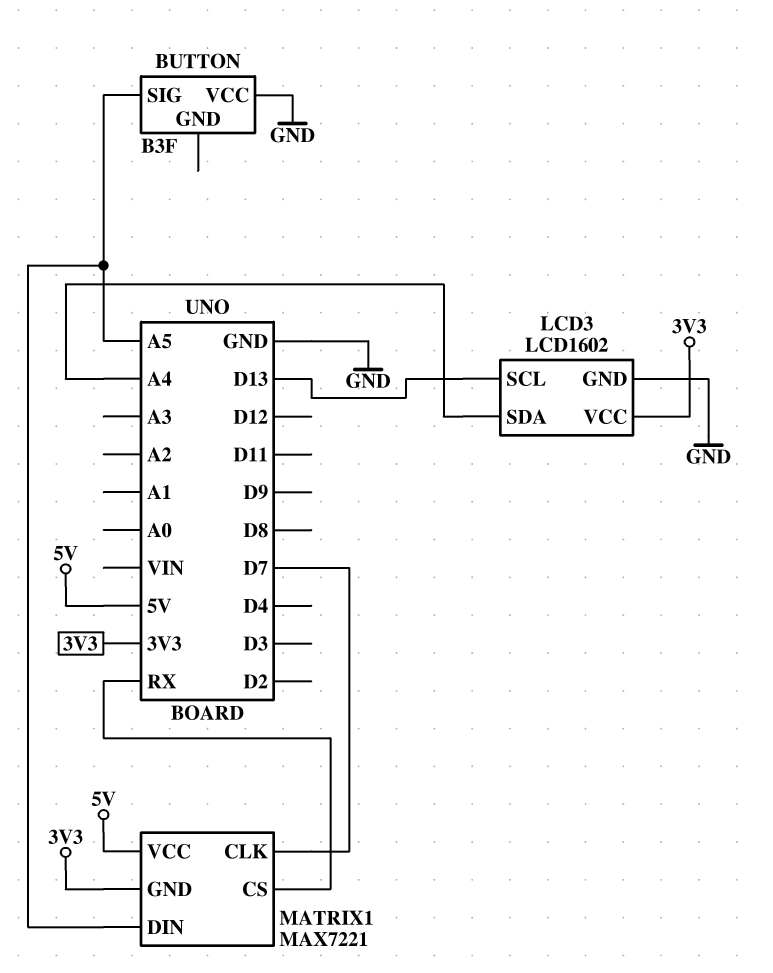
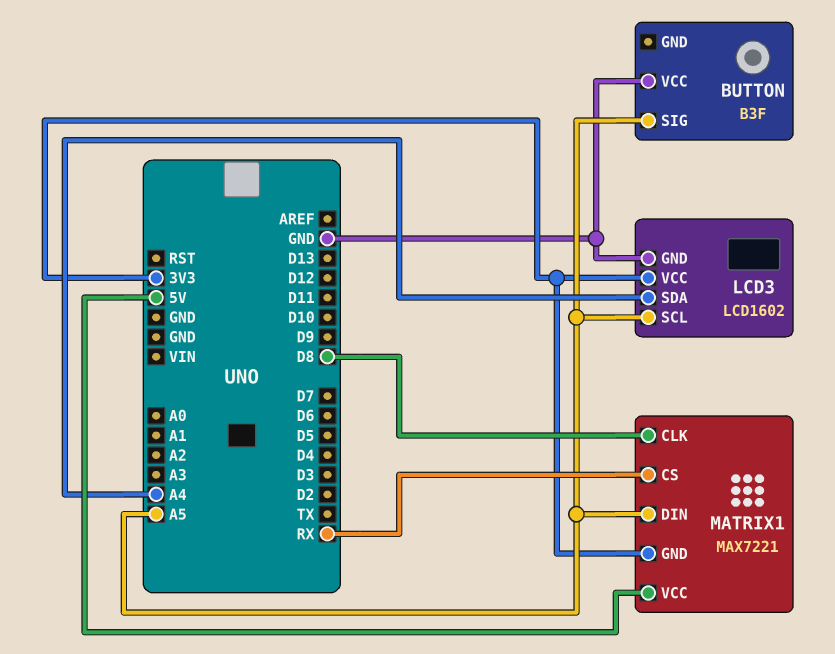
LCD3 pin SCL: D13 -> A5
MATRIX1 pin CLK: D7 -> D8

